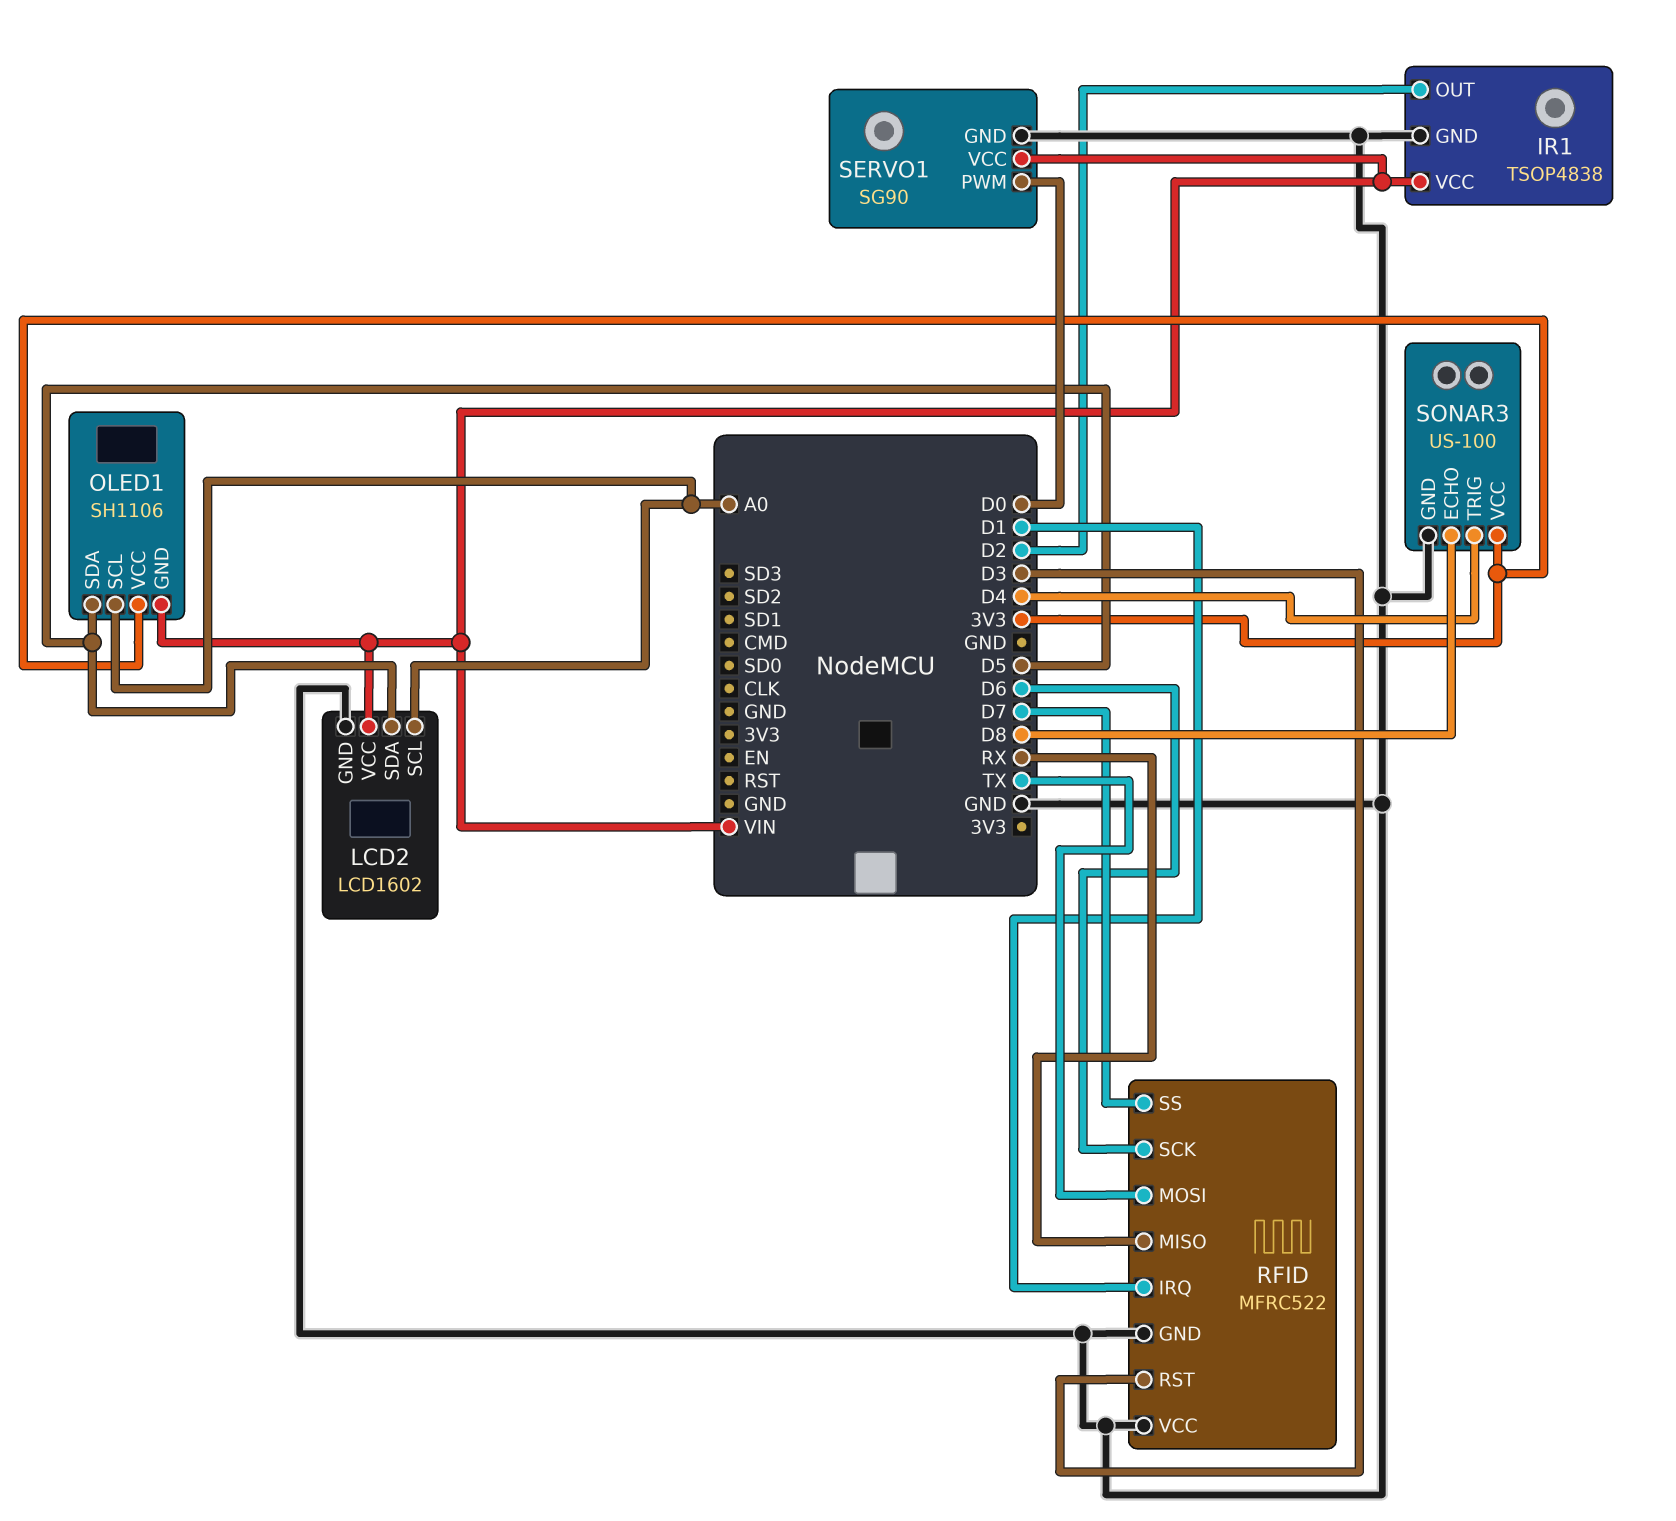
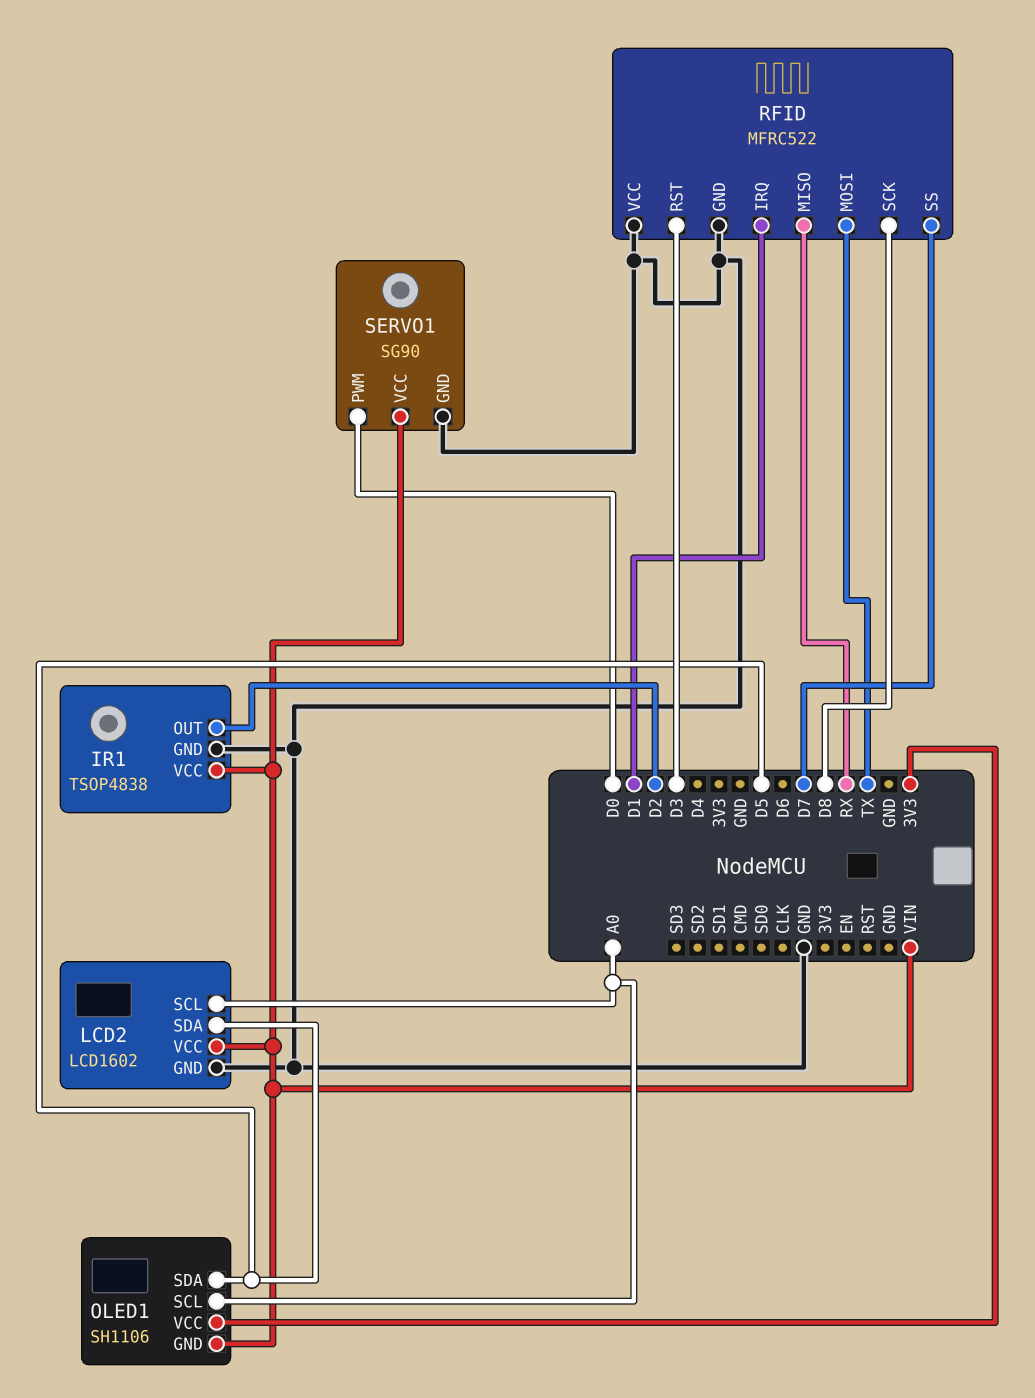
RFID pin SCK: D6 -> D8
SONAR3: US-100 -> none
SONAR3 pin ECHO: D8 -> none
SONAR3 pin GND: GND -> none
SONAR3 pin TRIG: D4 -> none
SONAR3 pin VCC: 3V3 -> none

